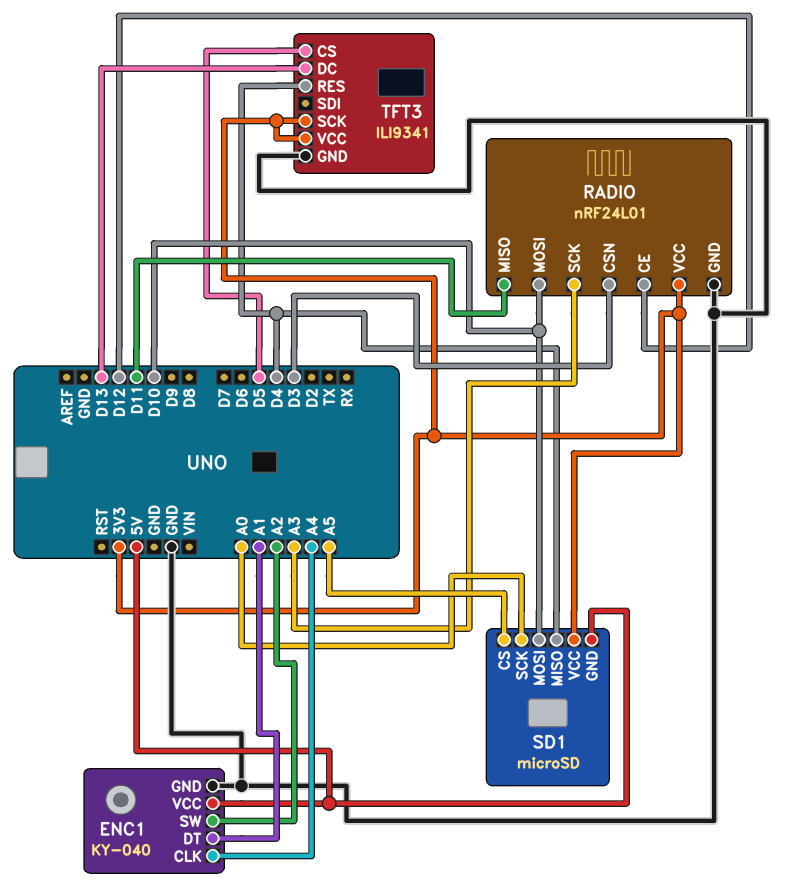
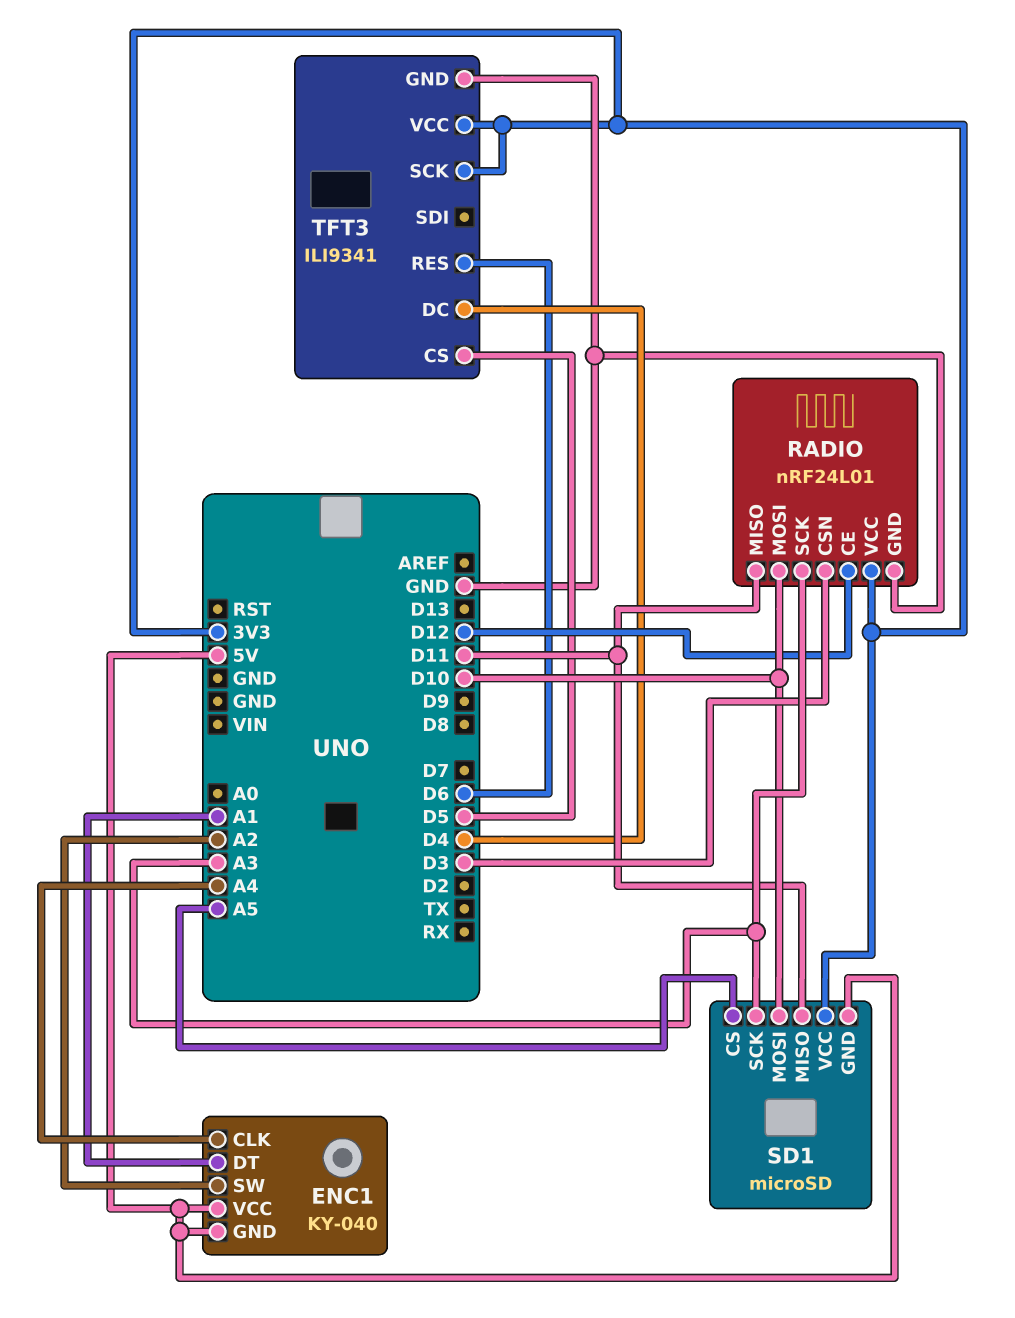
ENC1 pin GND: GND -> 5V
SD1 pin MISO: D4 -> D11
SD1 pin SCK: A0 -> A3
TFT3 pin DC: D13 -> D4
TFT3 pin RES: D4 -> D6

